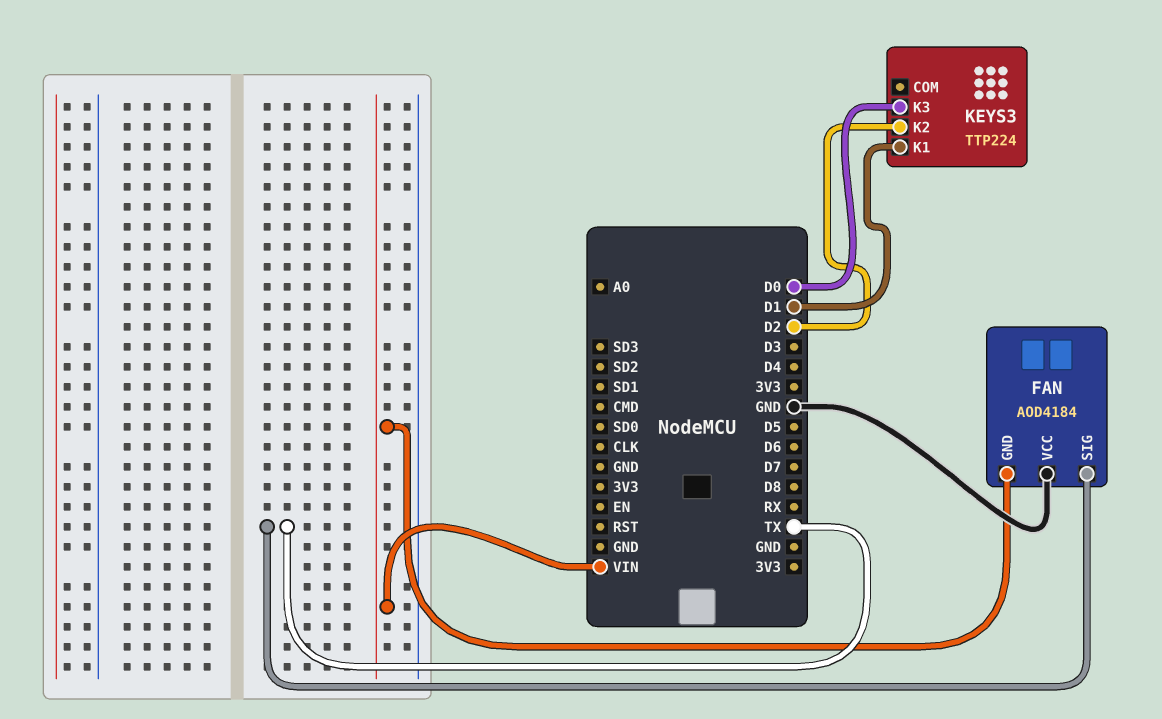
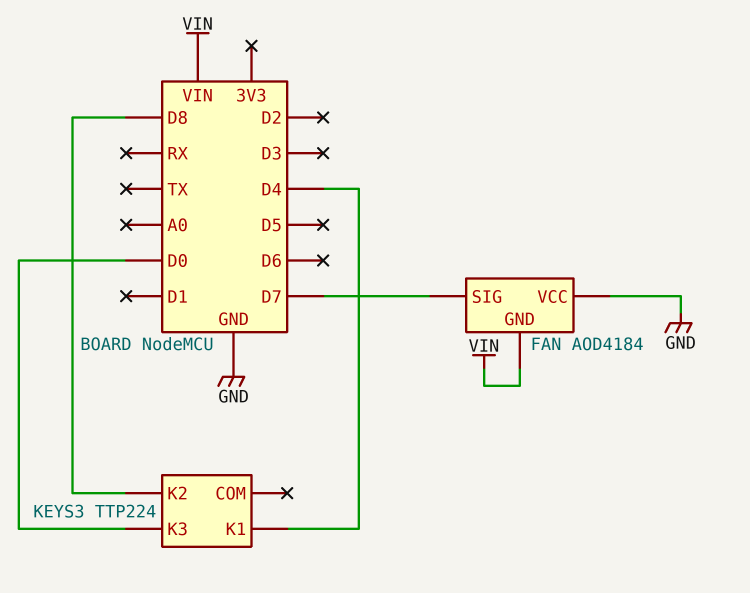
FAN pin SIG: TX -> D7
KEYS3 pin K1: D1 -> D4
KEYS3 pin K2: D2 -> D8

